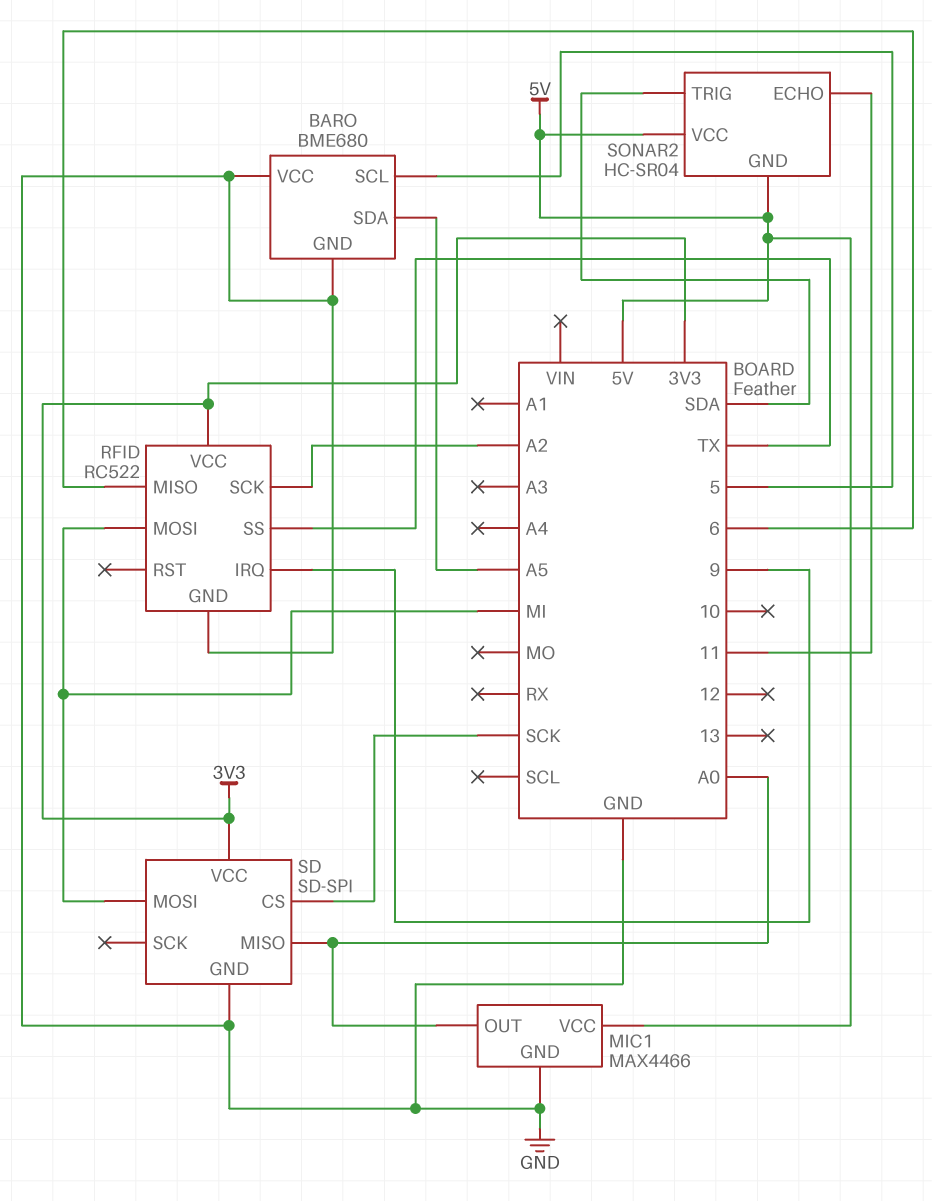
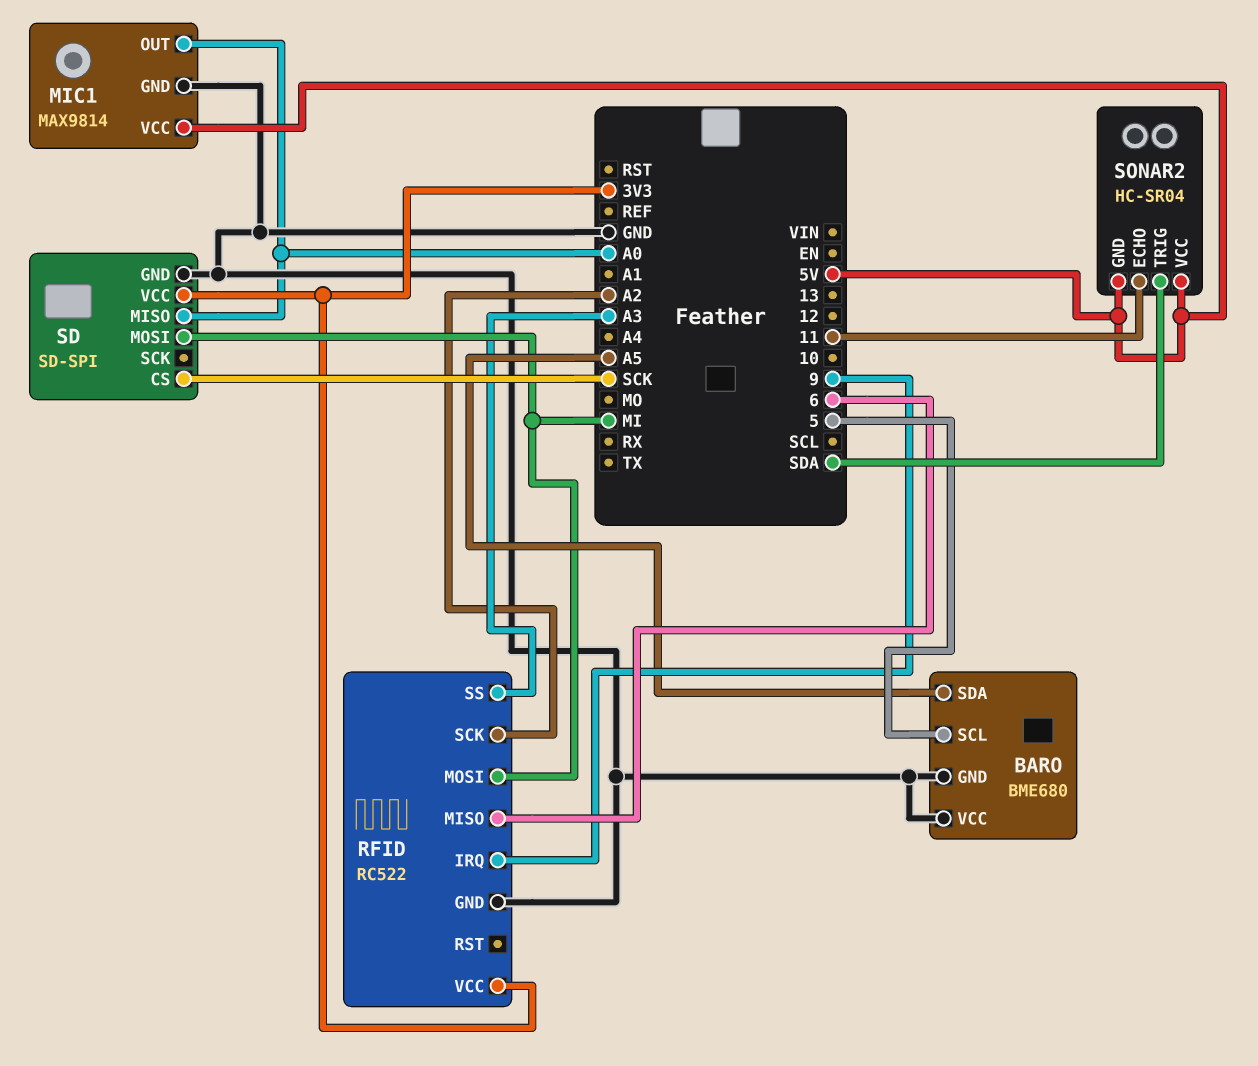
MIC1: MAX4466 -> MAX9814
RFID pin SS: TX -> A3

